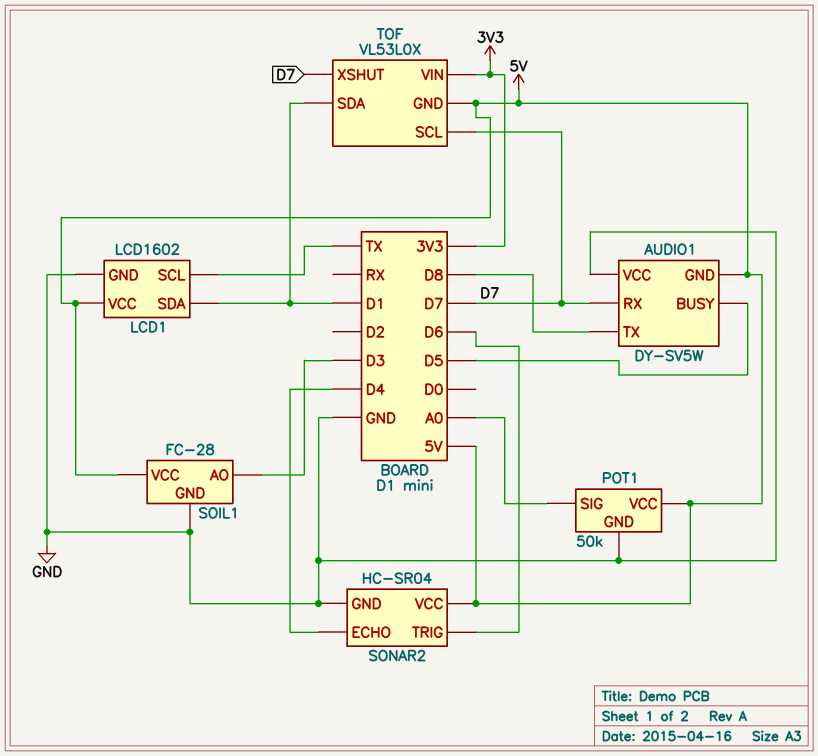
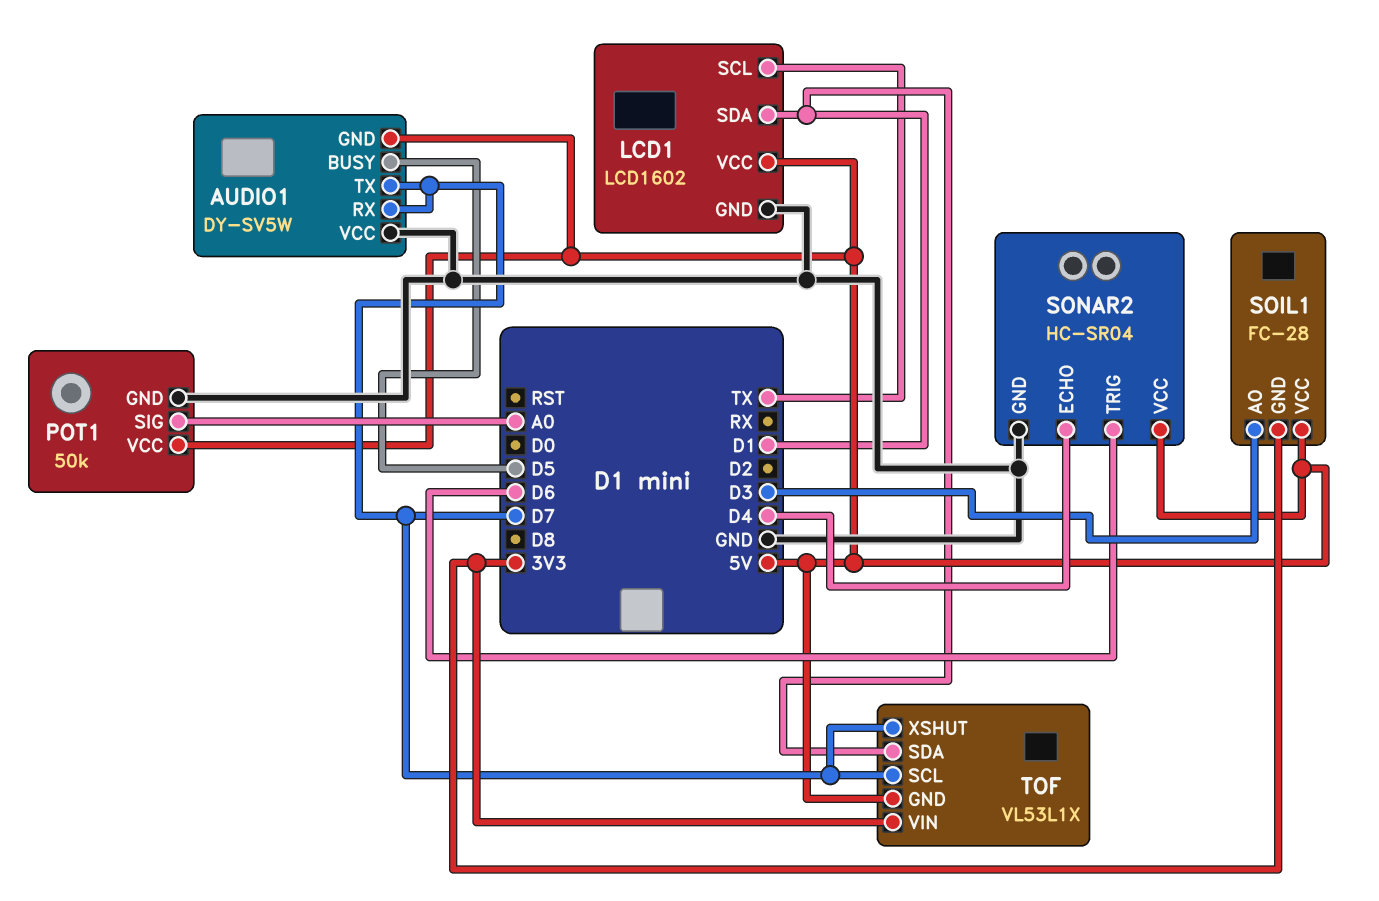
AUDIO1 pin TX: D8 -> D7
SOIL1 pin GND: GND -> 3V3
TOF: VL53L0X -> VL53L1X

